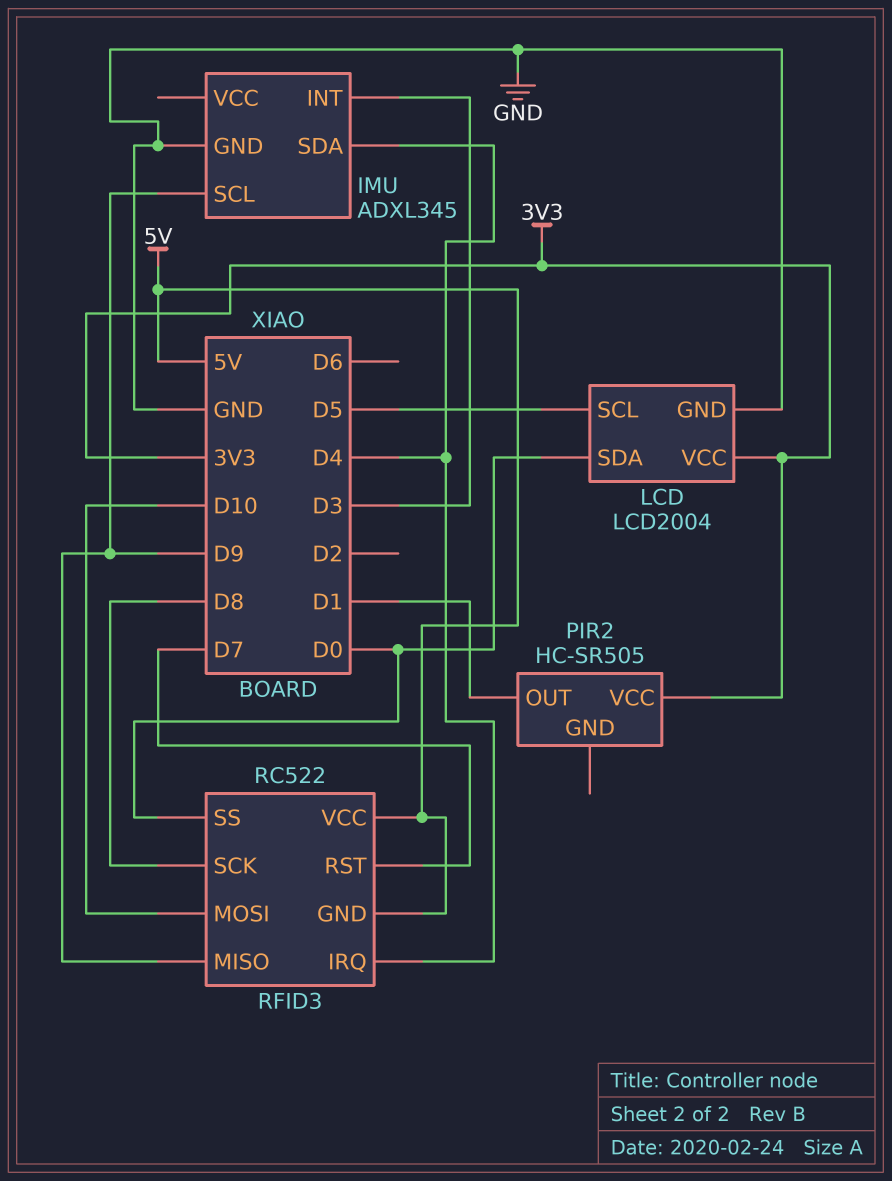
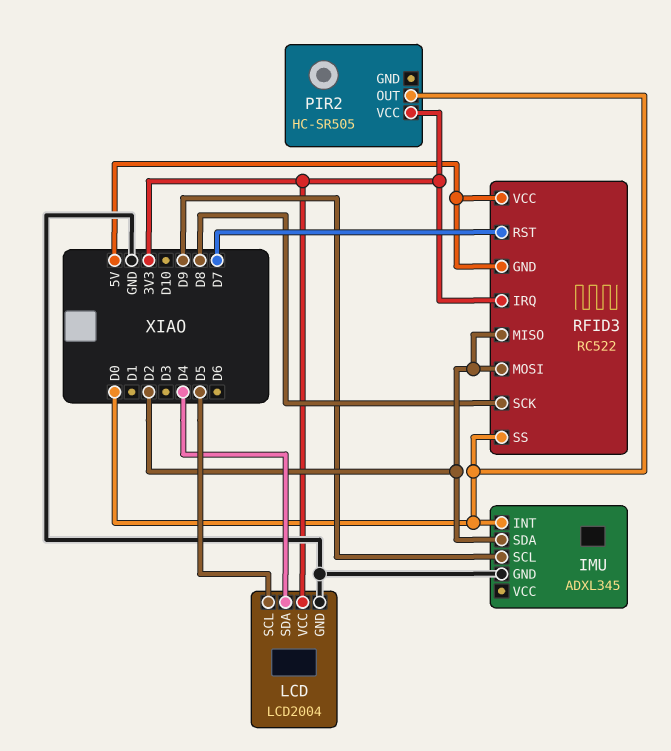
IMU pin INT: D3 -> D0
IMU pin SDA: D4 -> D2
LCD pin SDA: D0 -> D4
PIR2 pin OUT: D1 -> D0
RFID3 pin IRQ: D4 -> 3V3
RFID3 pin MISO: D9 -> D2
RFID3 pin MOSI: D10 -> D2

